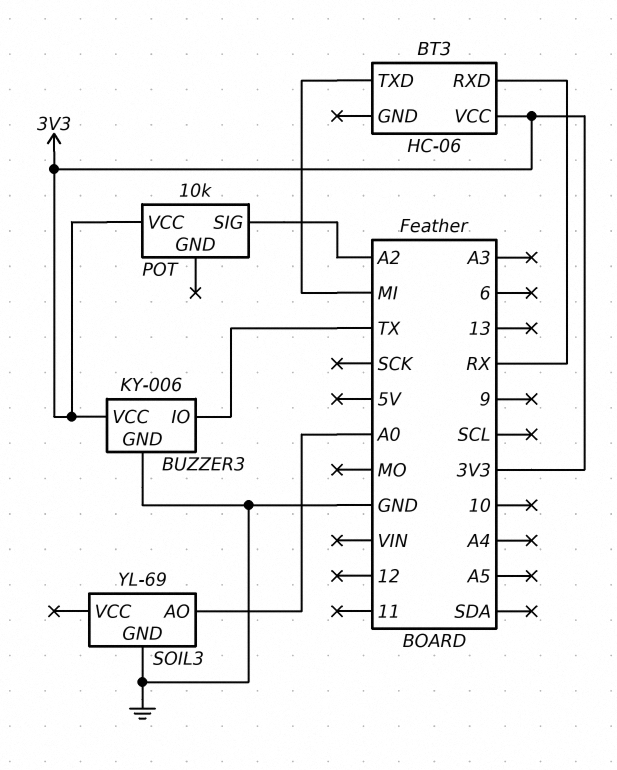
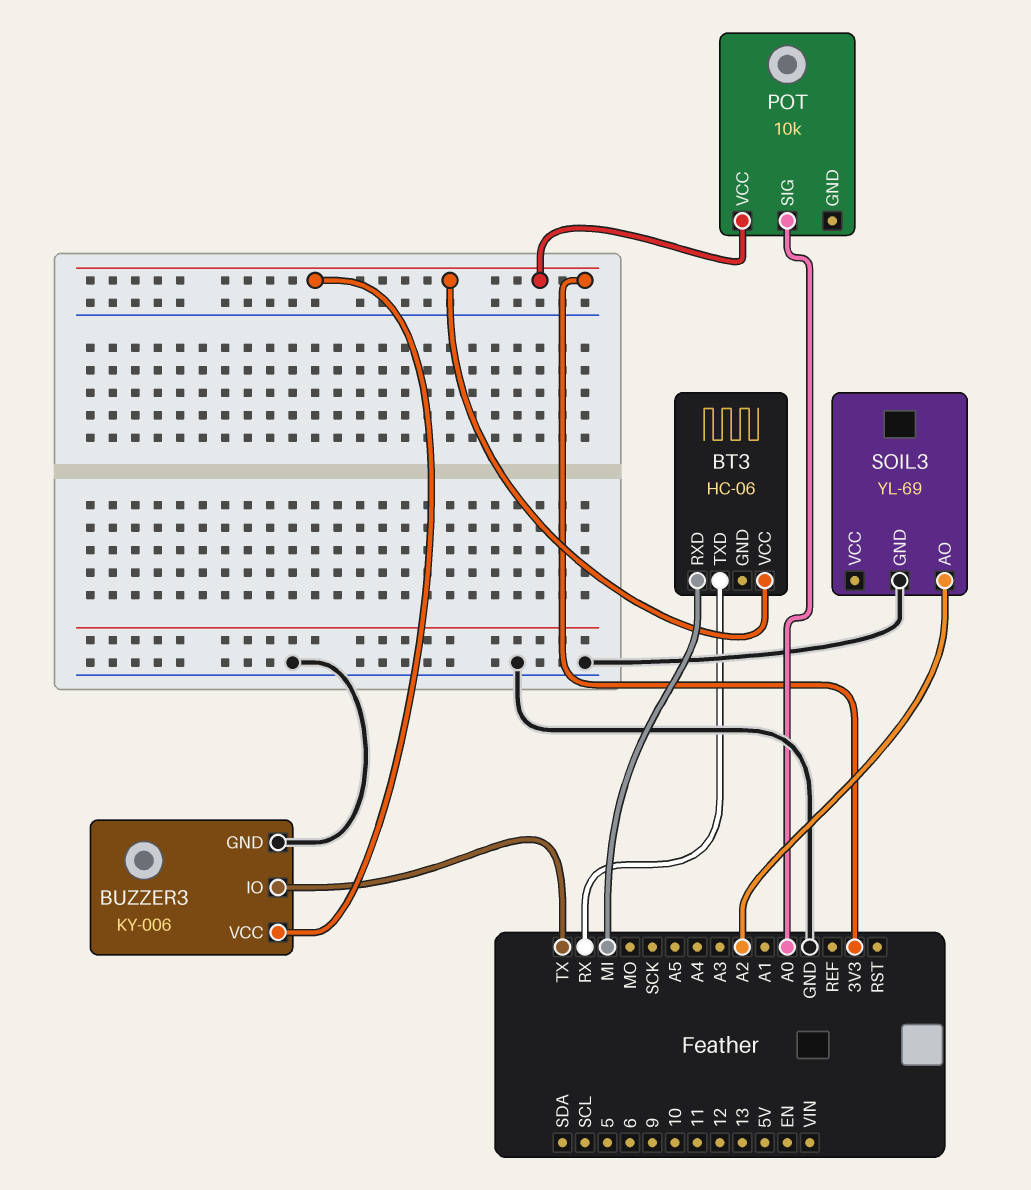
BT3 pin RXD: RX -> MI
BT3 pin TXD: MI -> RX
POT pin SIG: A2 -> A0
SOIL3 pin AO: A0 -> A2

